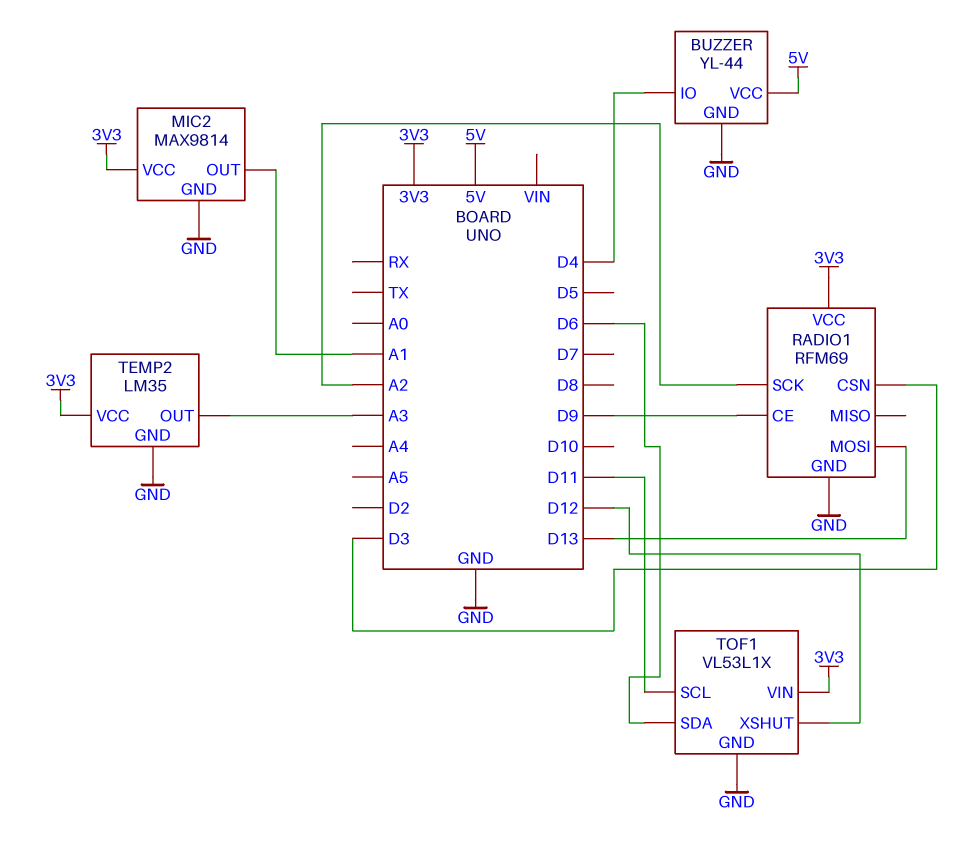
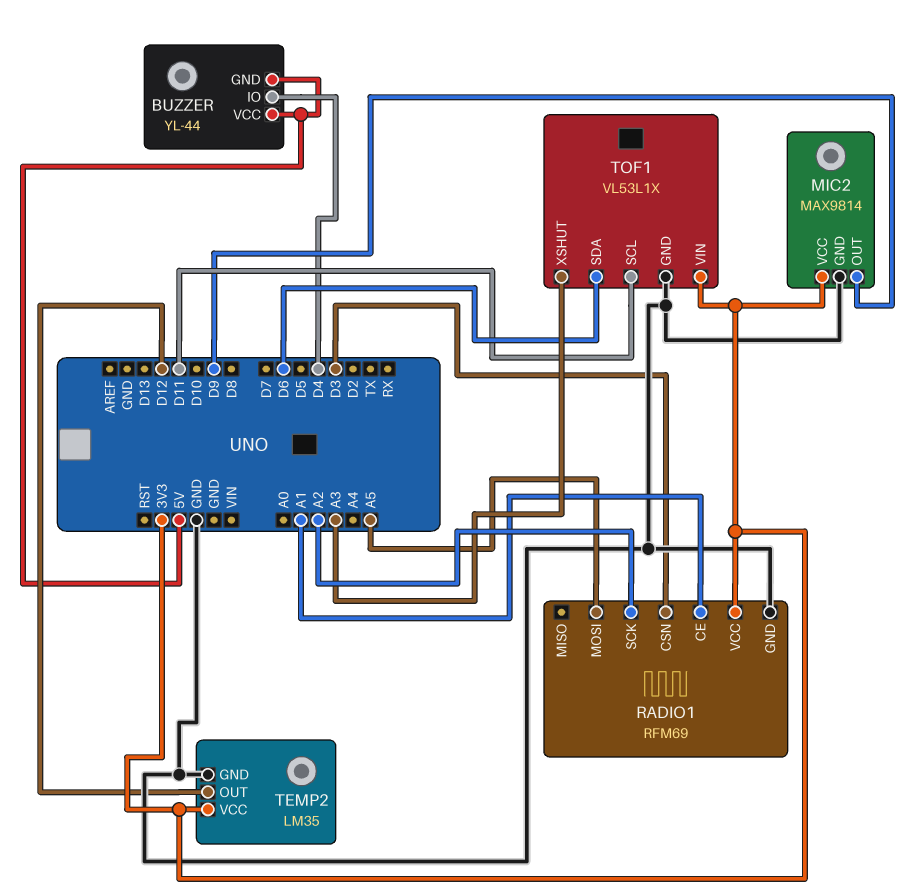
BUZZER pin GND: GND -> 5V
MIC2 pin OUT: A1 -> D9
RADIO1 pin CE: D9 -> A1
RADIO1 pin MOSI: D13 -> A5
TEMP2 pin OUT: A3 -> D12
TOF1 pin XSHUT: D12 -> A3

